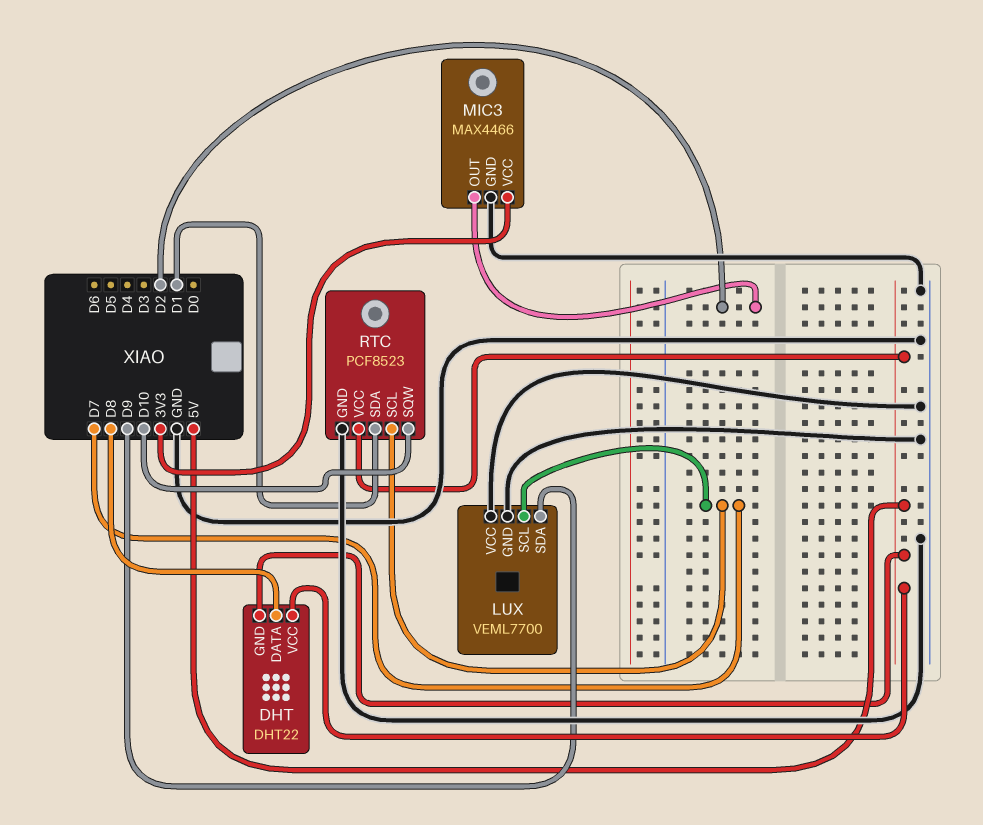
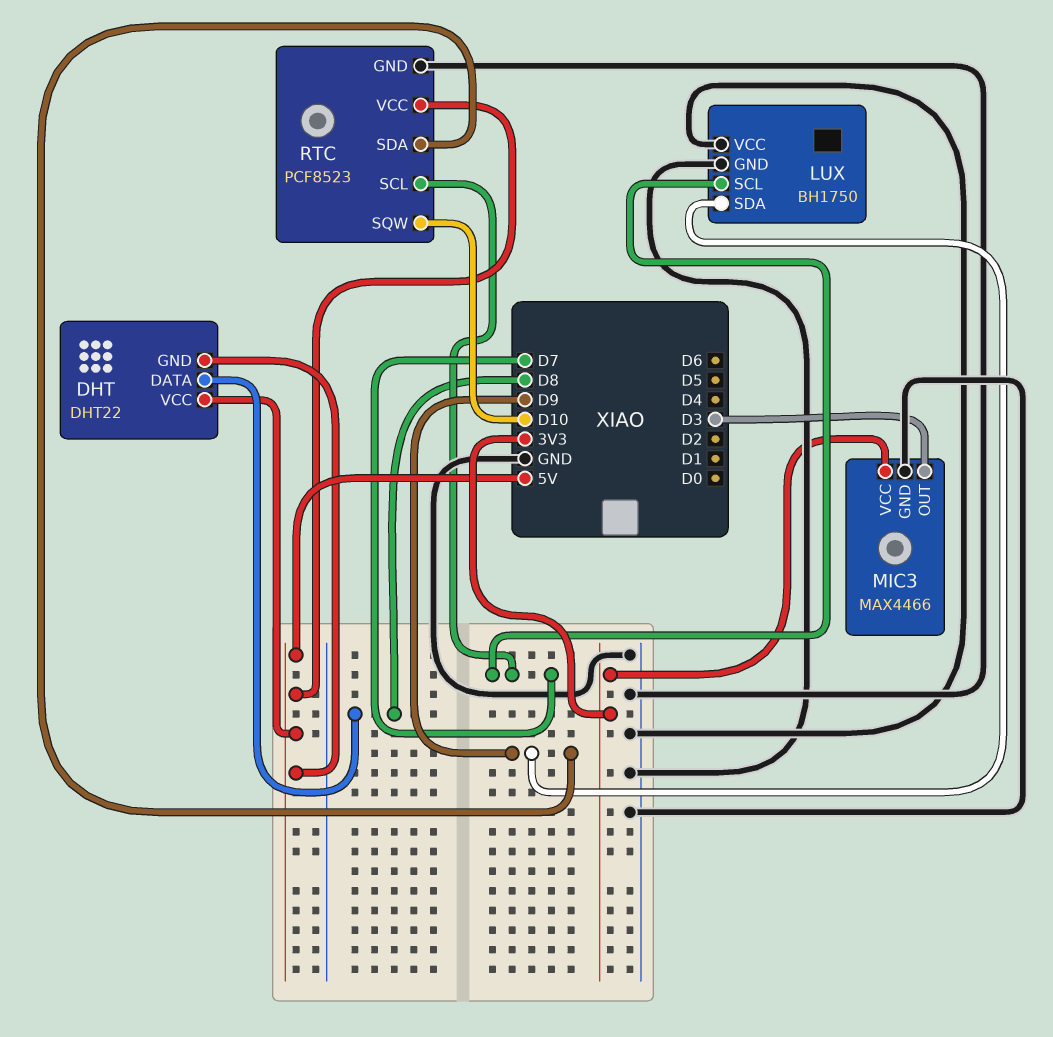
LUX: VEML7700 -> BH1750
MIC3 pin OUT: D2 -> D3
RTC pin SDA: D1 -> D9

